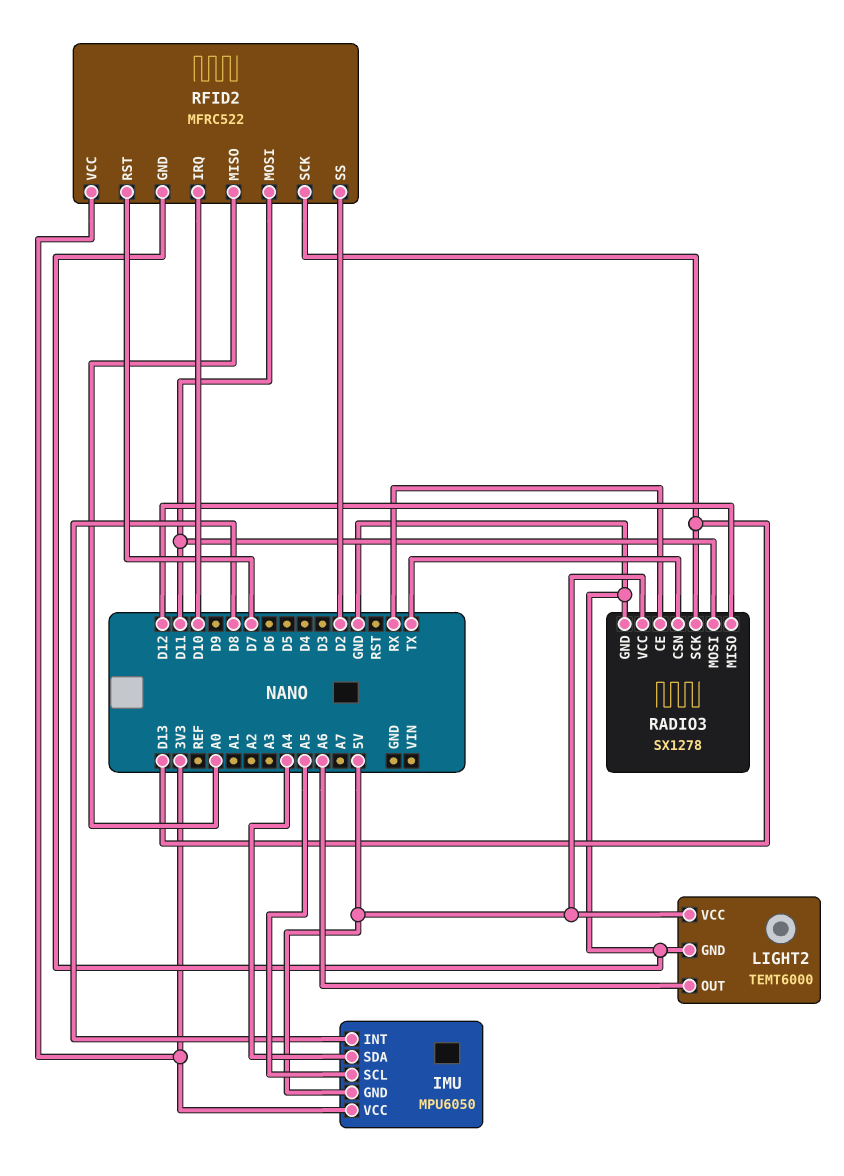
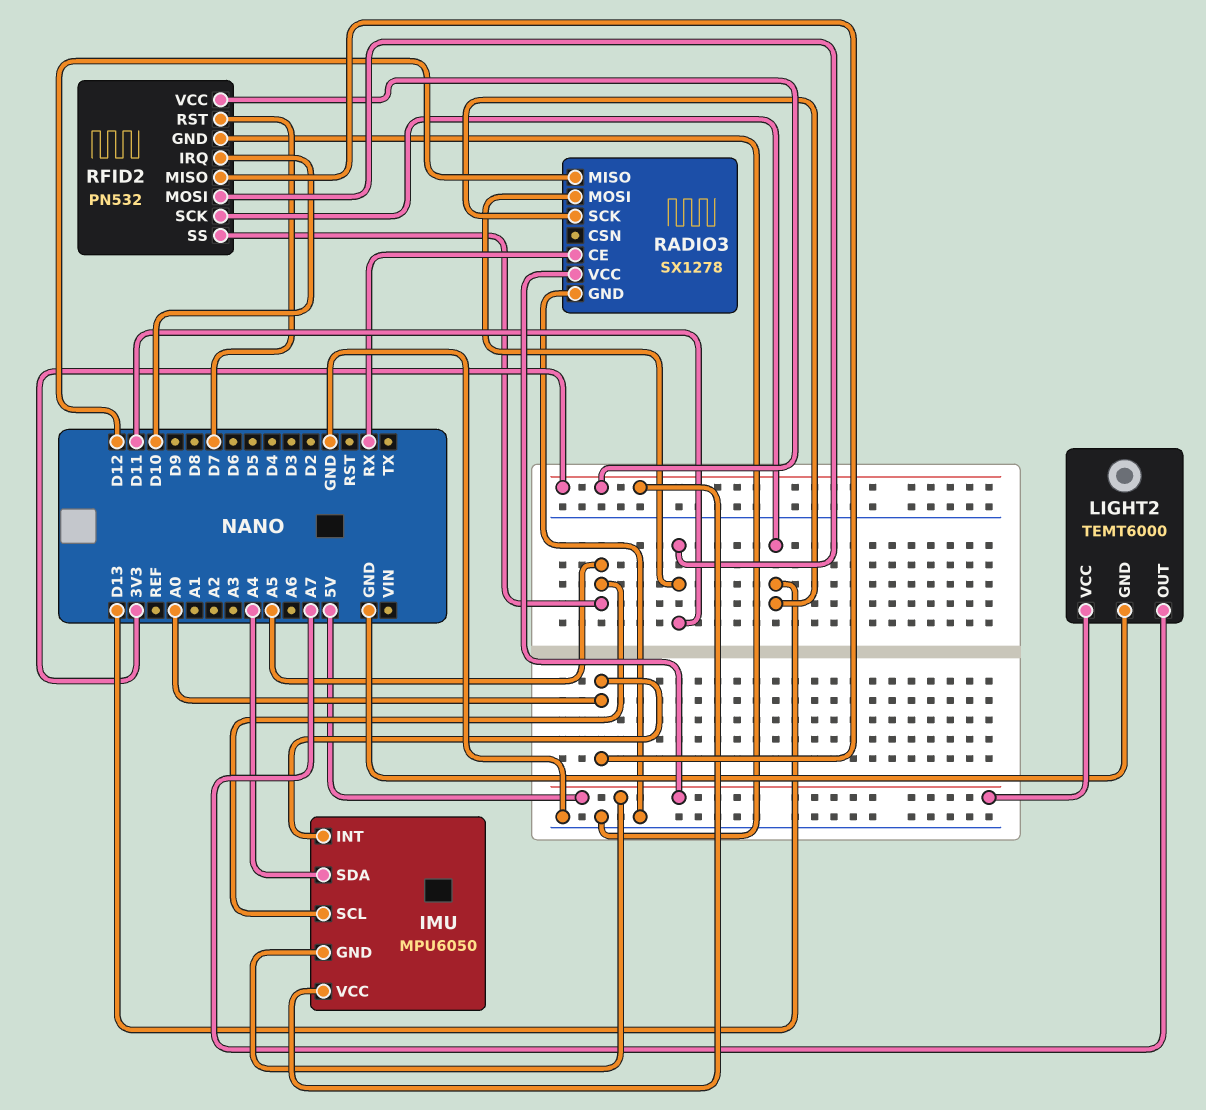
IMU pin INT: D8 -> A0
LIGHT2 pin OUT: A6 -> A7
RADIO3 pin CSN: TX -> none
RFID2: MFRC522 -> PN532
RFID2 pin SS: D2 -> A5

